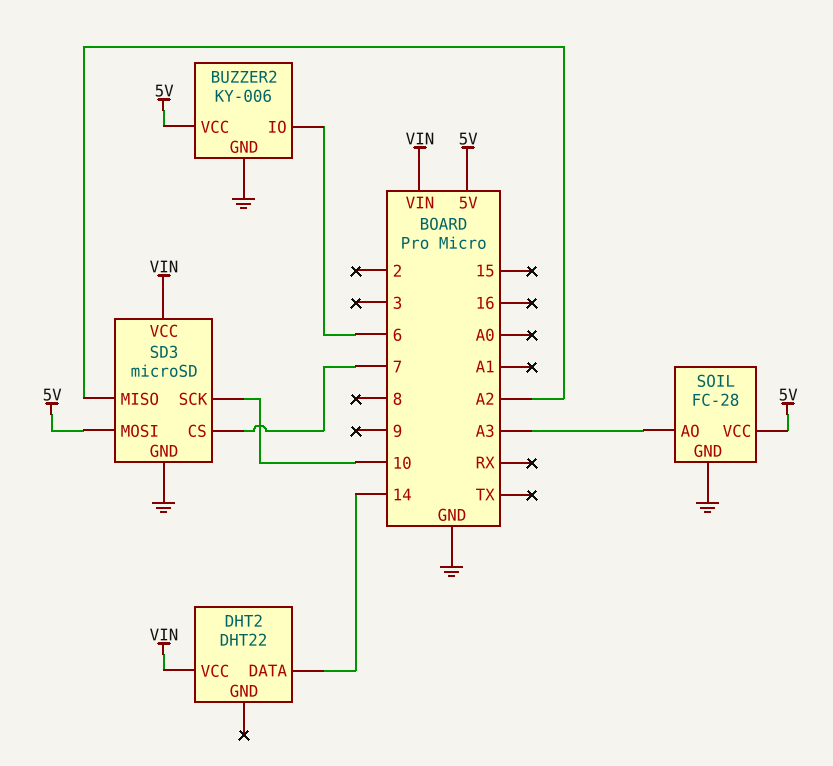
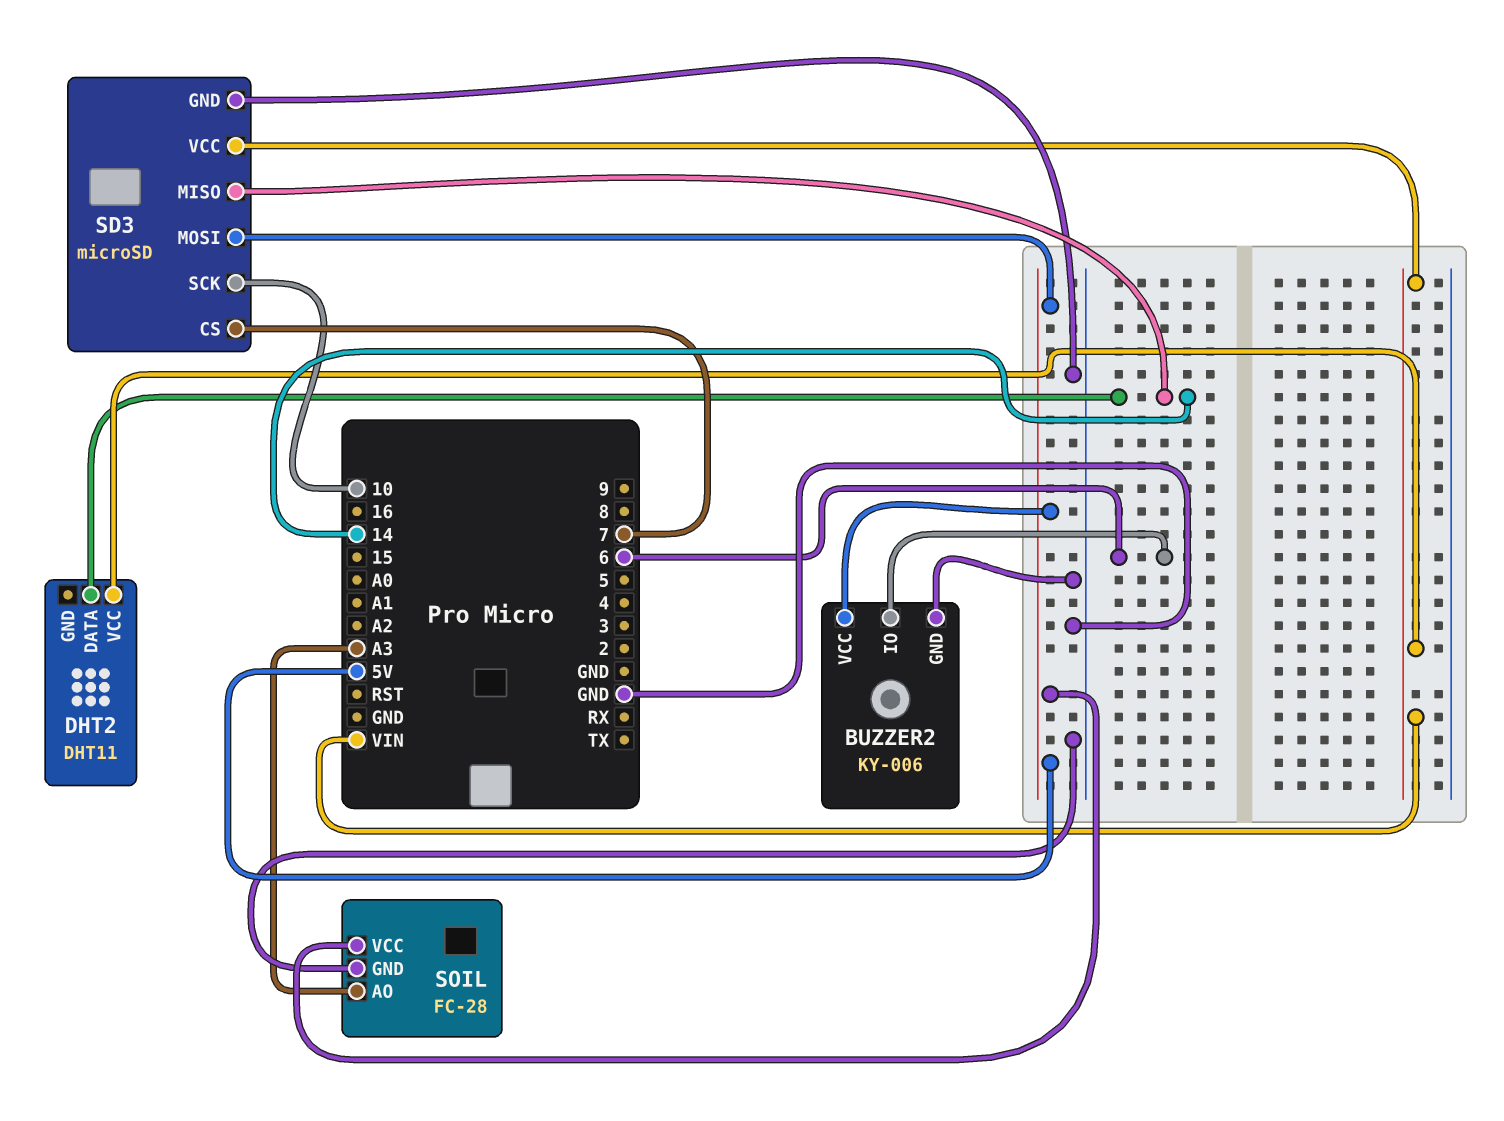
DHT2: DHT22 -> DHT11
SD3 pin MISO: A2 -> 14

